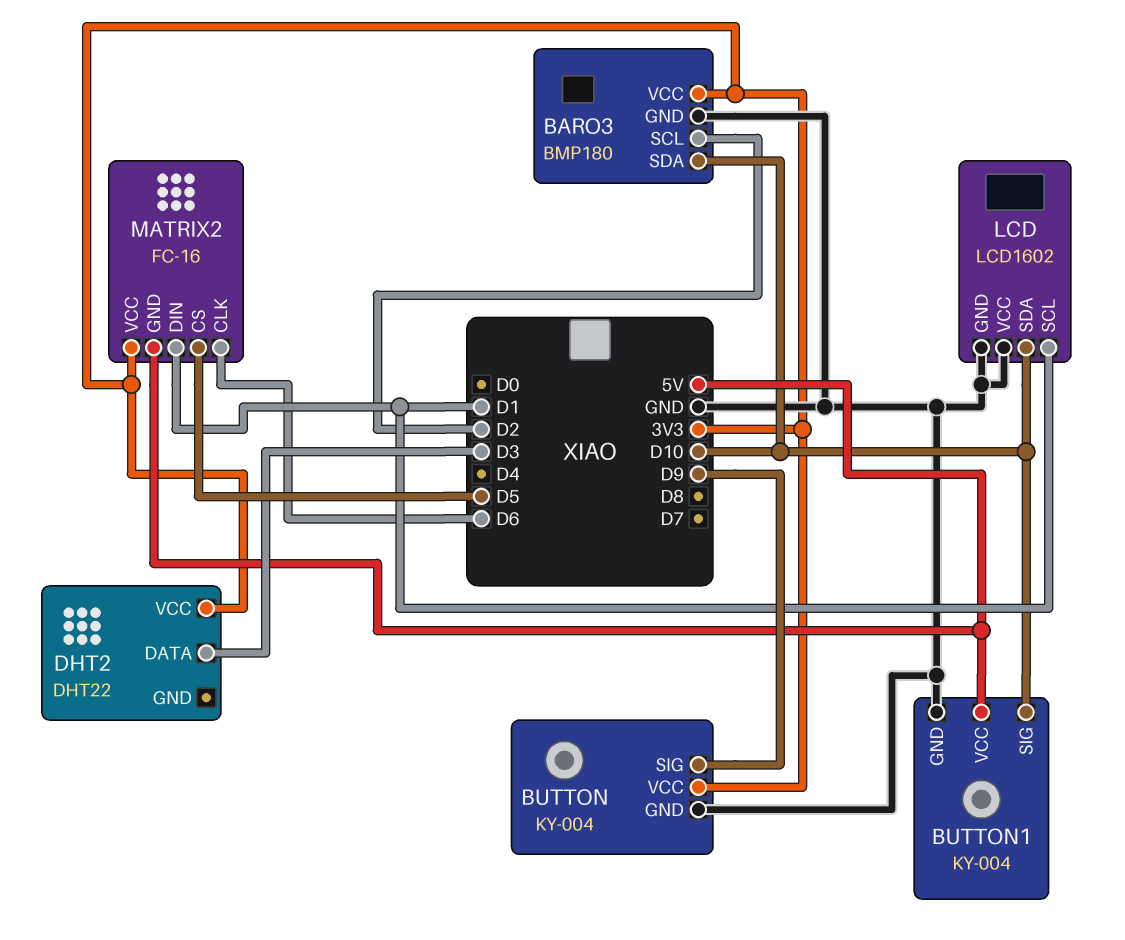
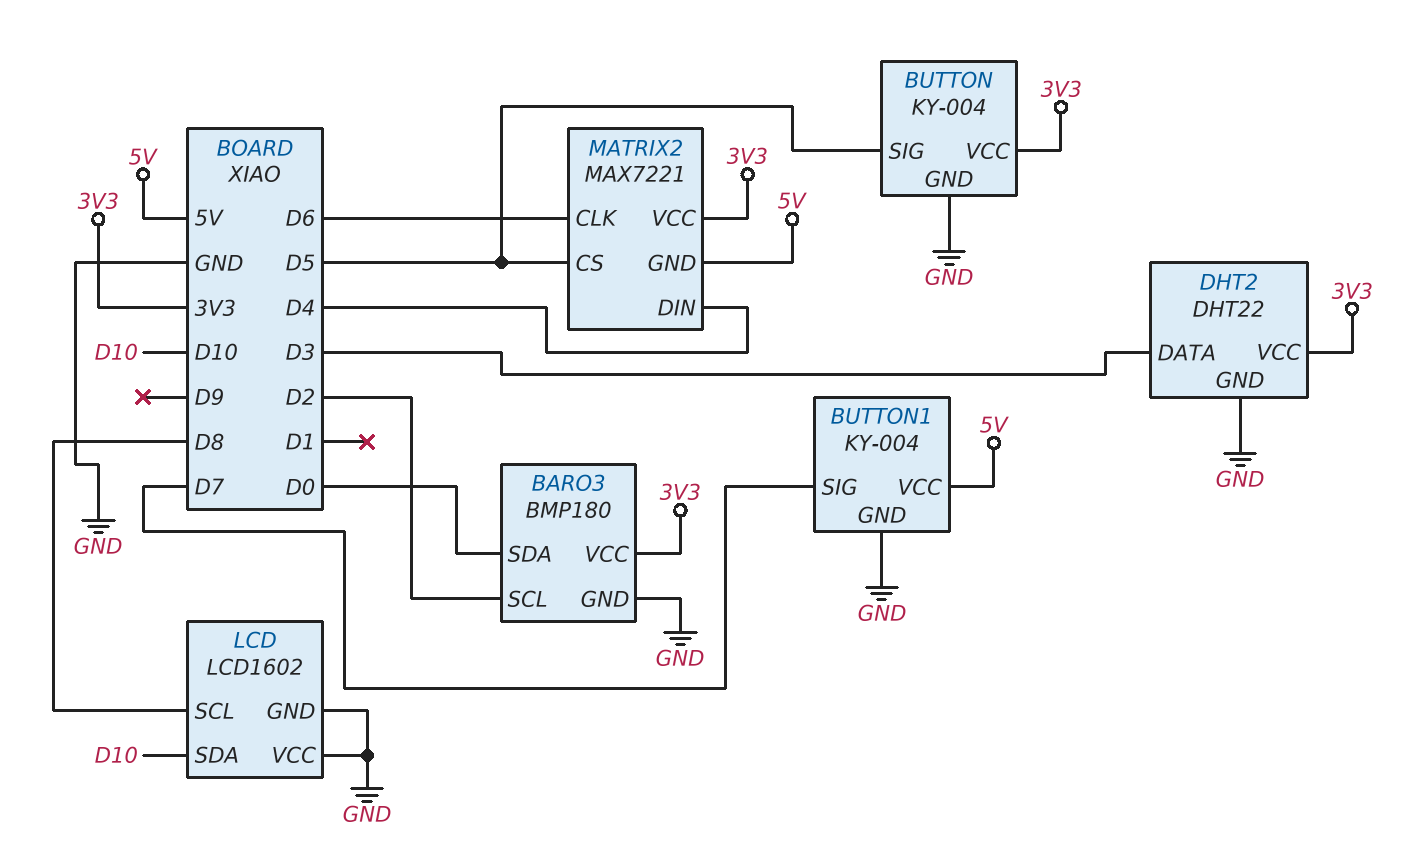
BARO3 pin SDA: D10 -> D0
BUTTON pin SIG: D9 -> D5
BUTTON1 pin SIG: D10 -> D7
DHT2 pin GND: none -> GND
LCD pin SCL: D1 -> D8
MATRIX2: FC-16 -> MAX7221
MATRIX2 pin DIN: D1 -> D4

